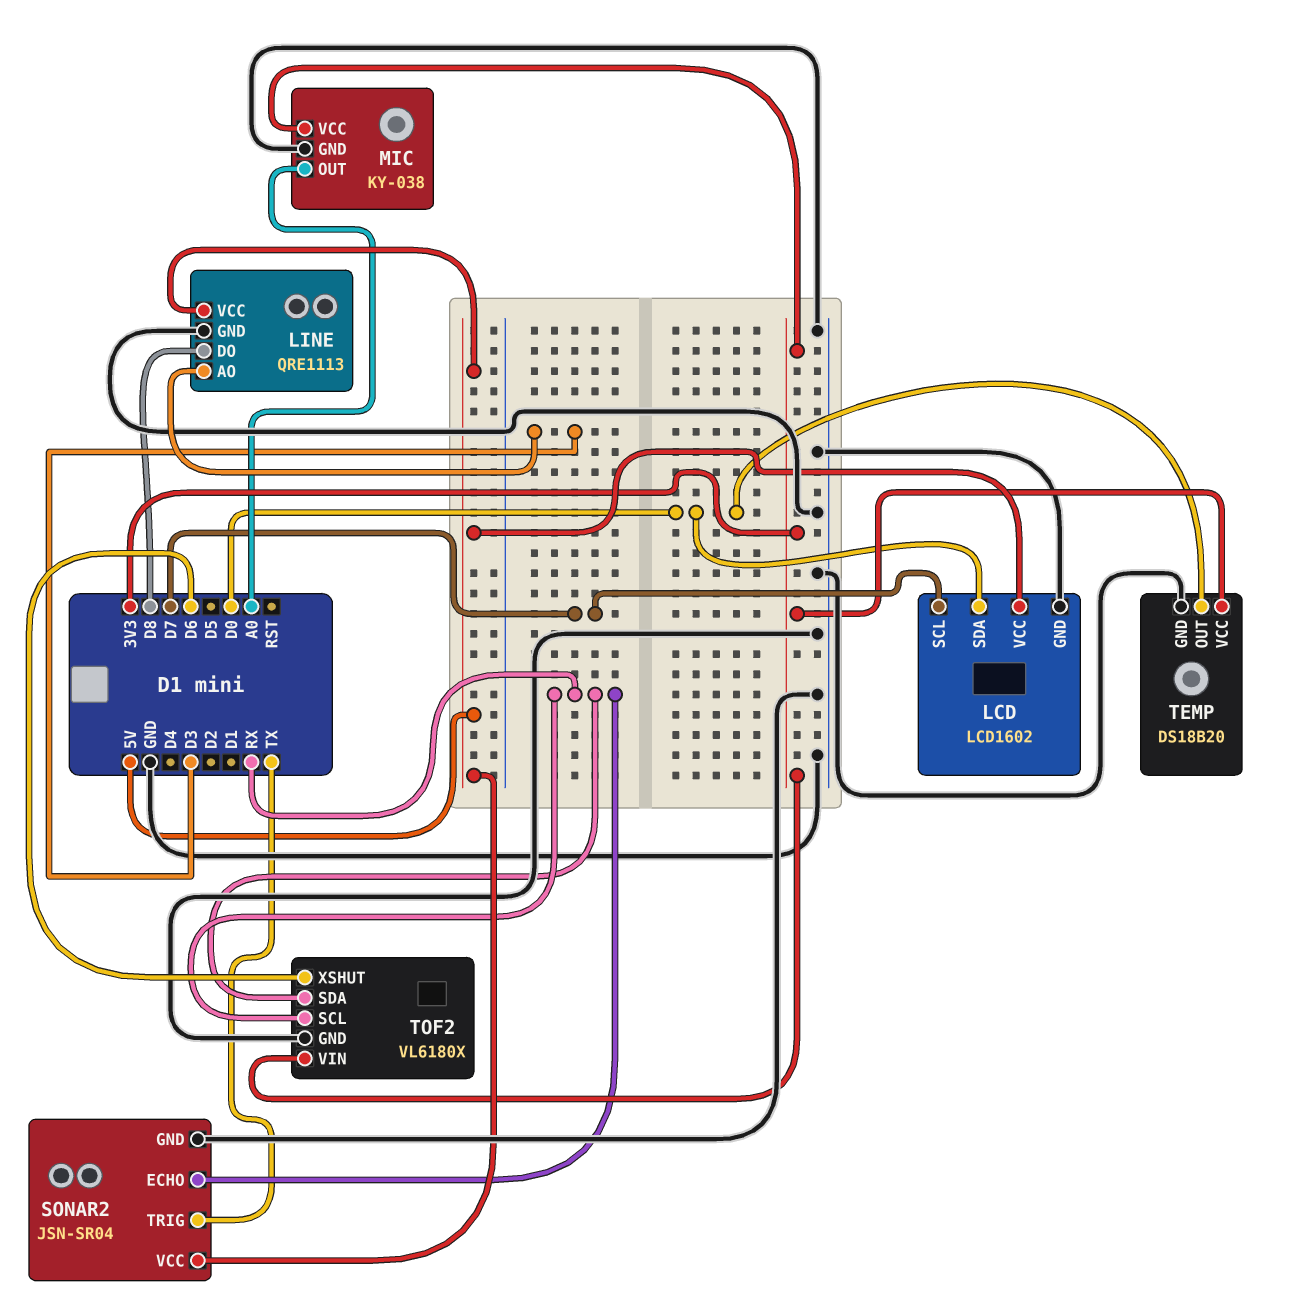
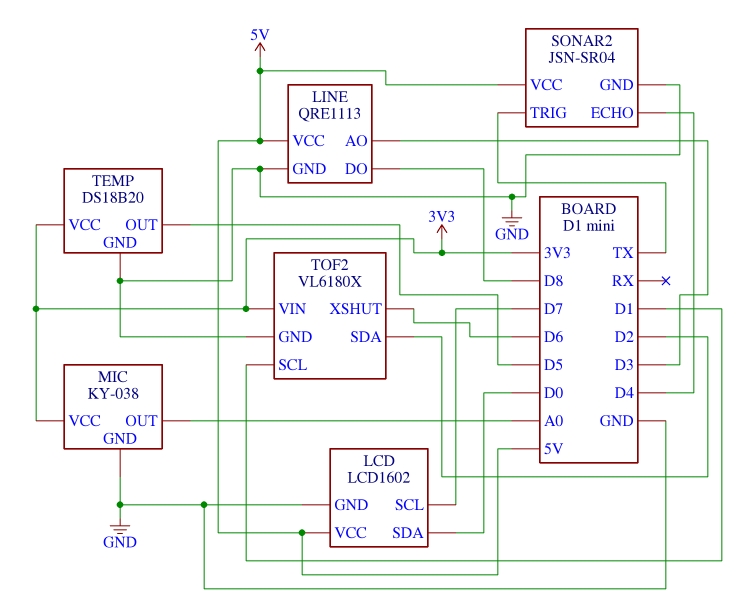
SONAR2 pin ECHO: RX -> D4
TEMP pin OUT: D0 -> D5
TOF2 pin SCL: RX -> D1
TOF2 pin SDA: RX -> D2

